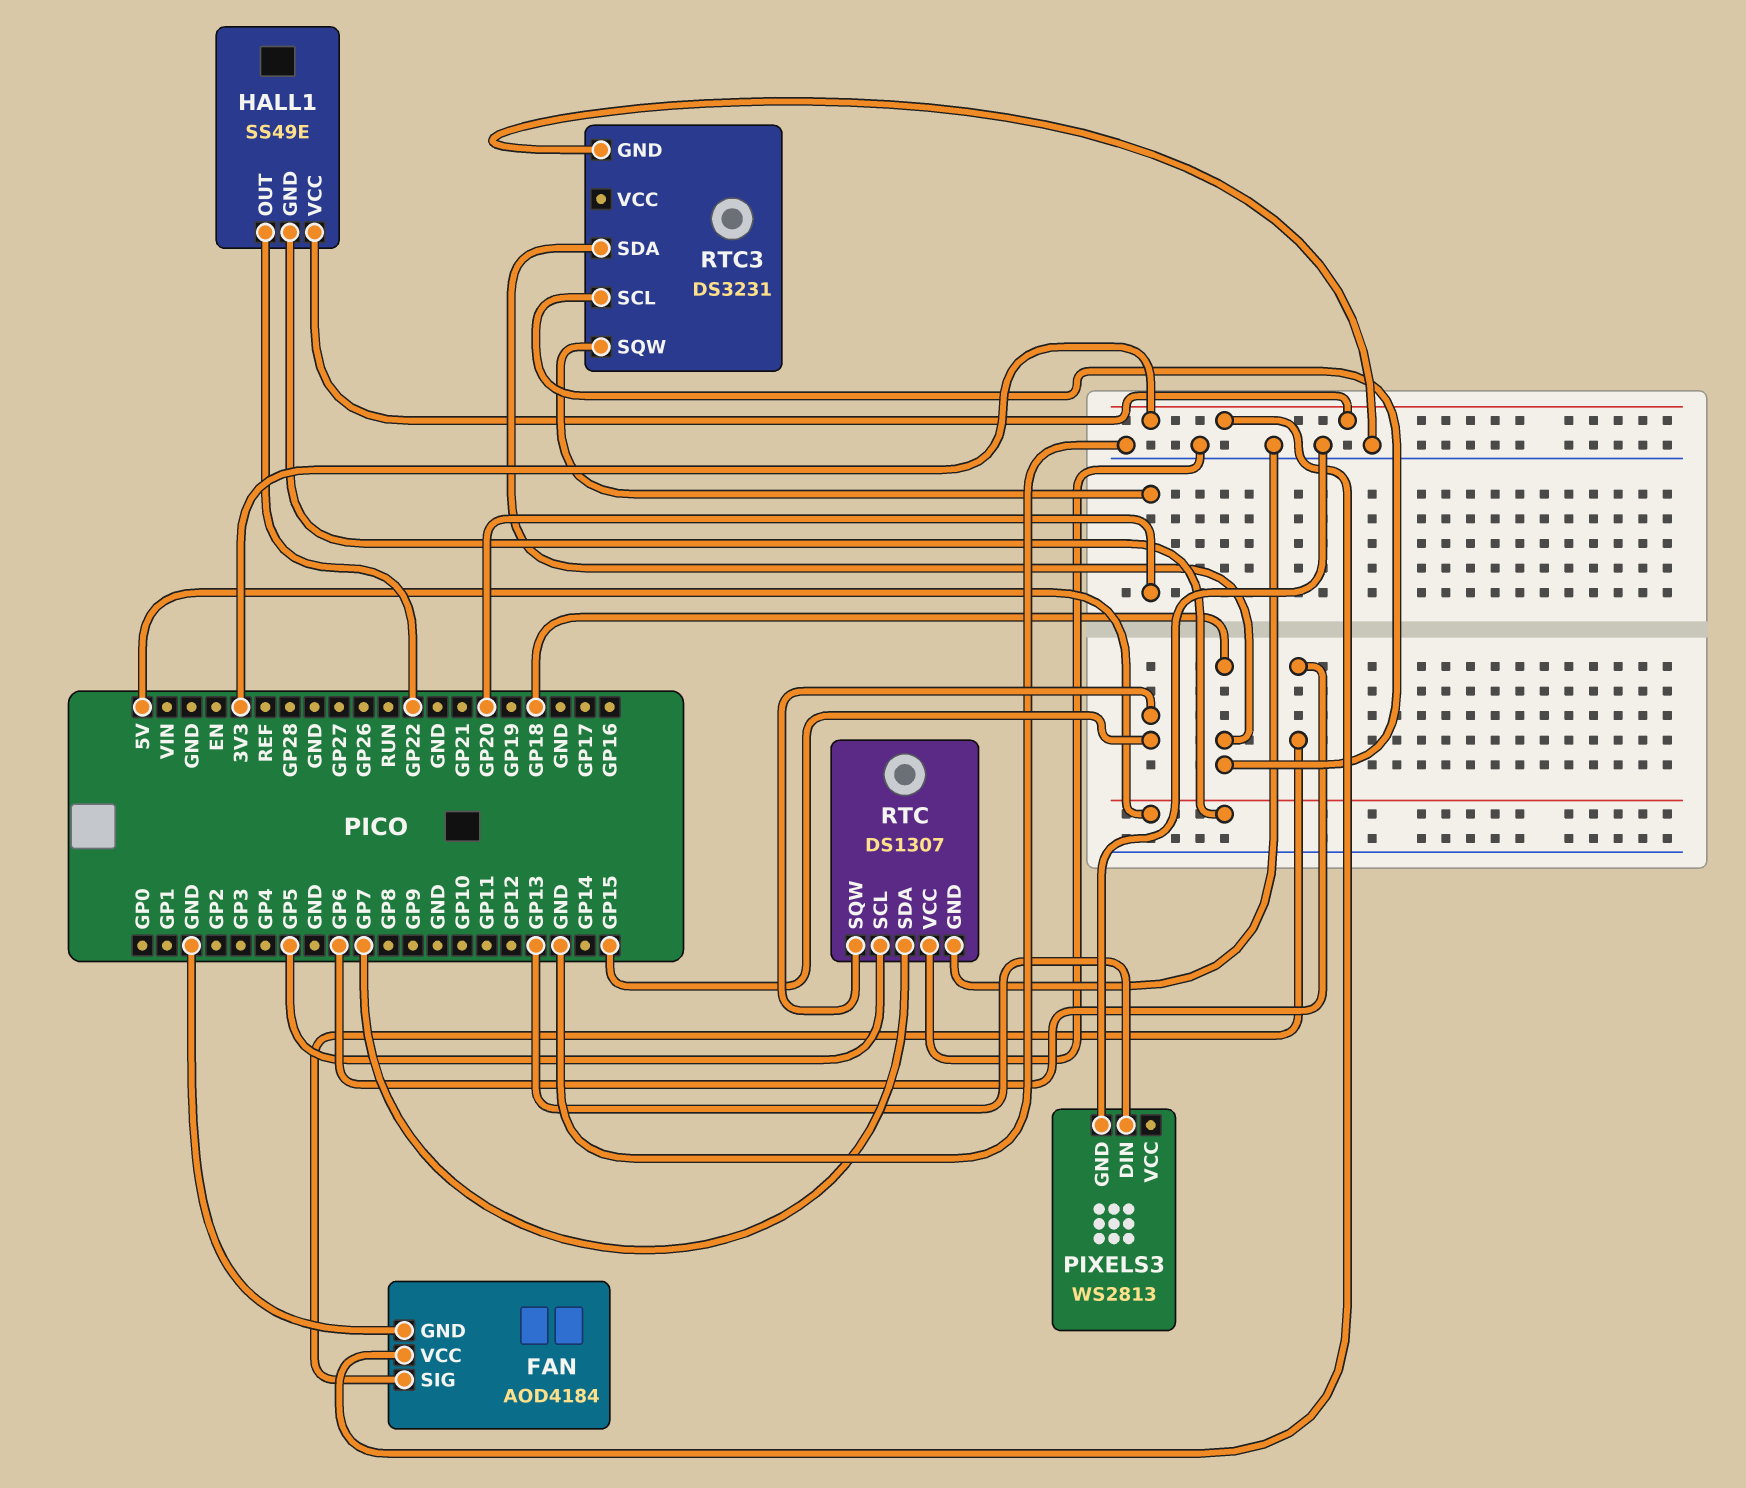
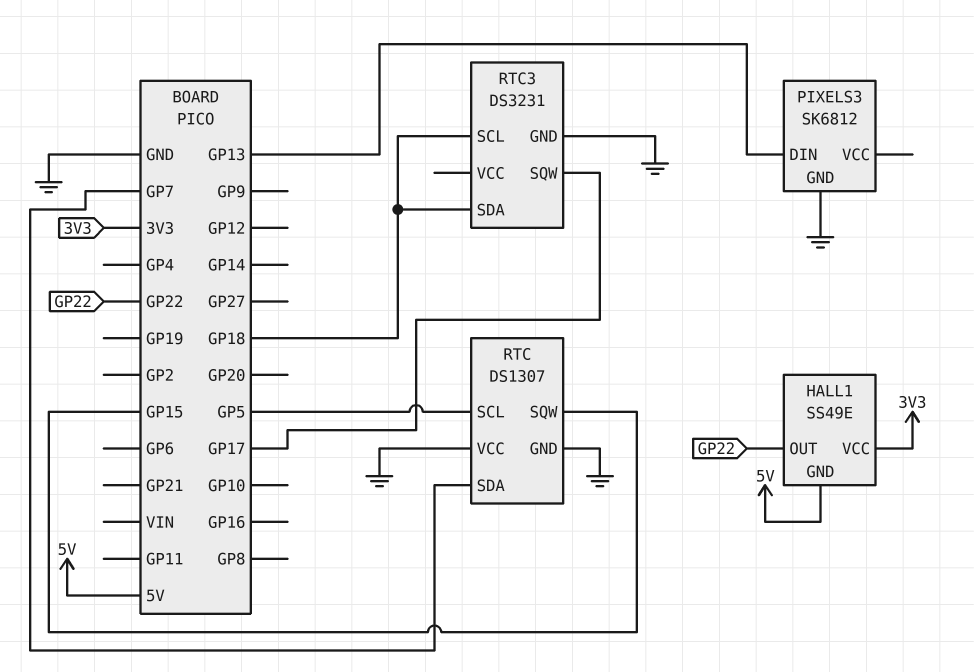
FAN: AOD4184 -> none
FAN pin GND: GND -> none
FAN pin SIG: GP6 -> none
FAN pin VCC: 3V3 -> none
PIXELS3: WS2813 -> SK6812
RTC3 pin SQW: GP20 -> GP17

